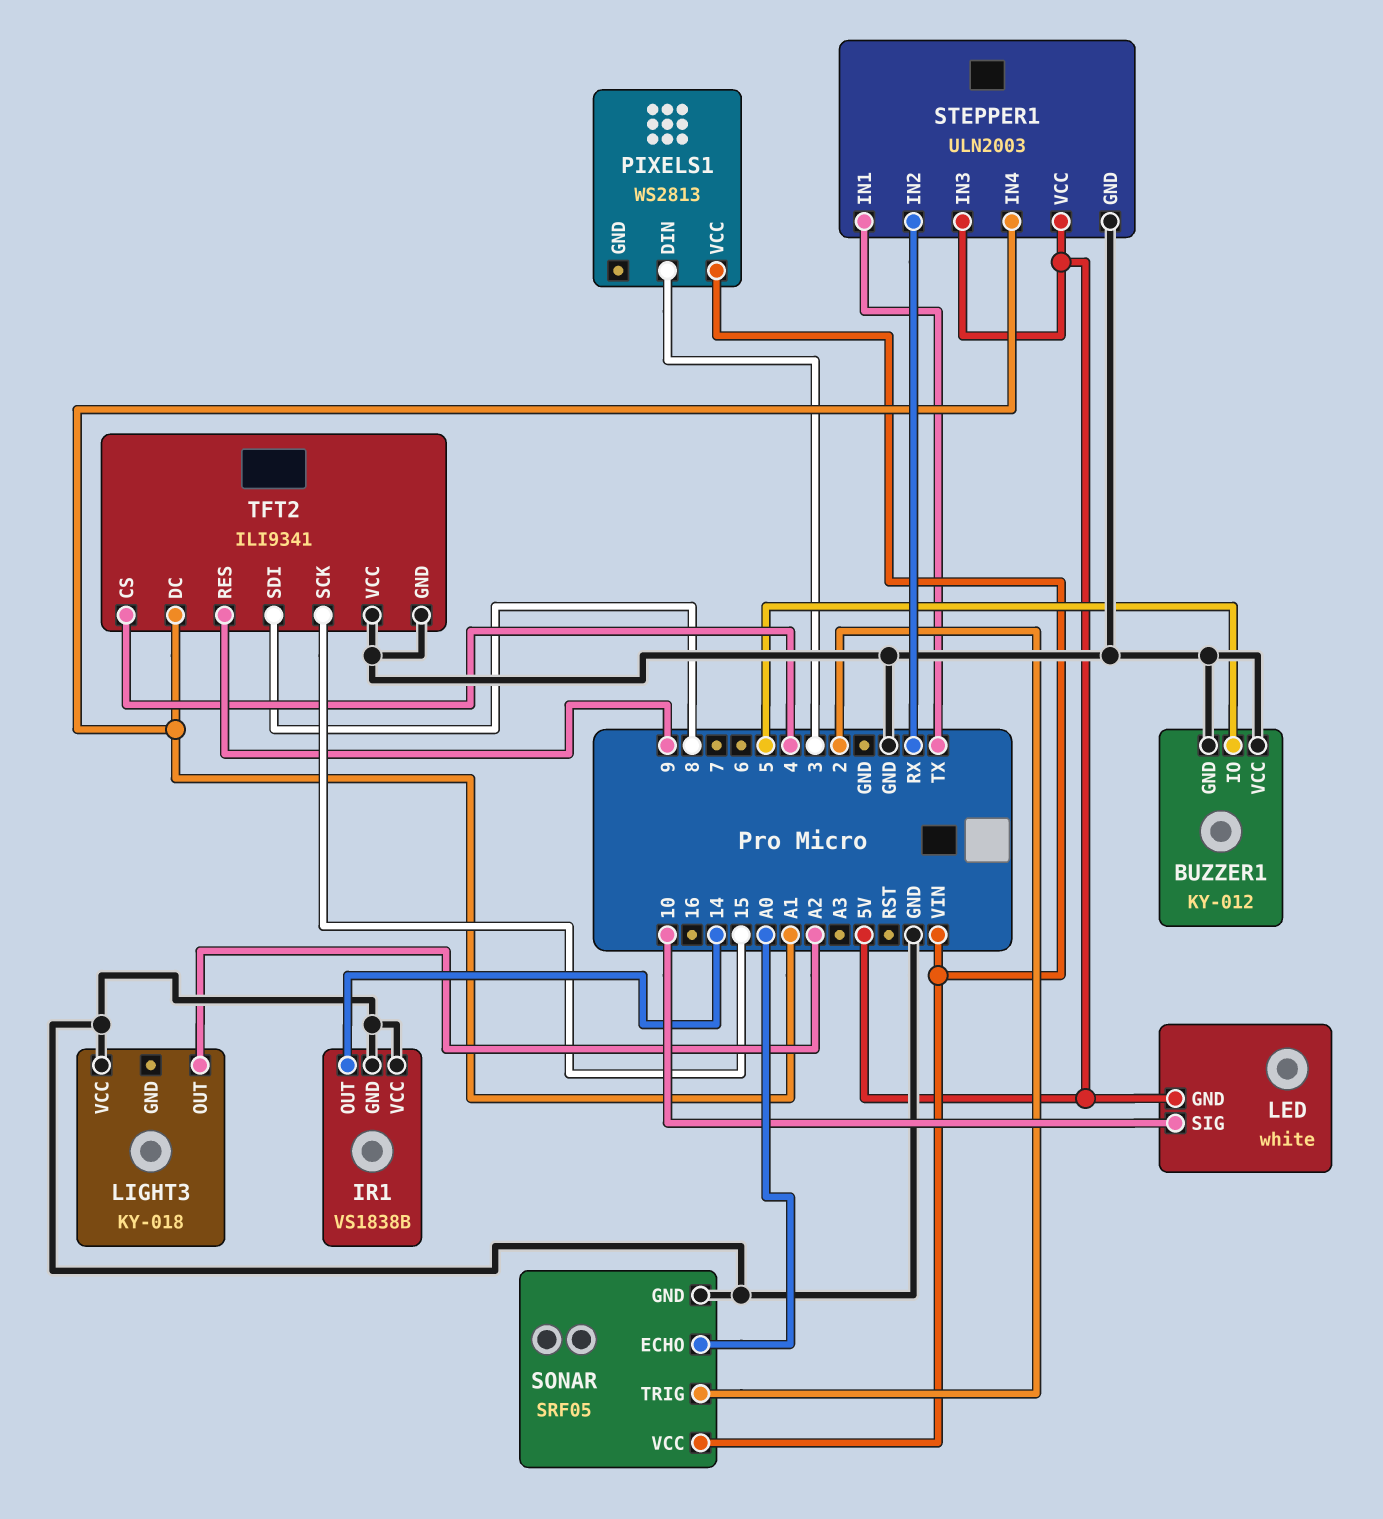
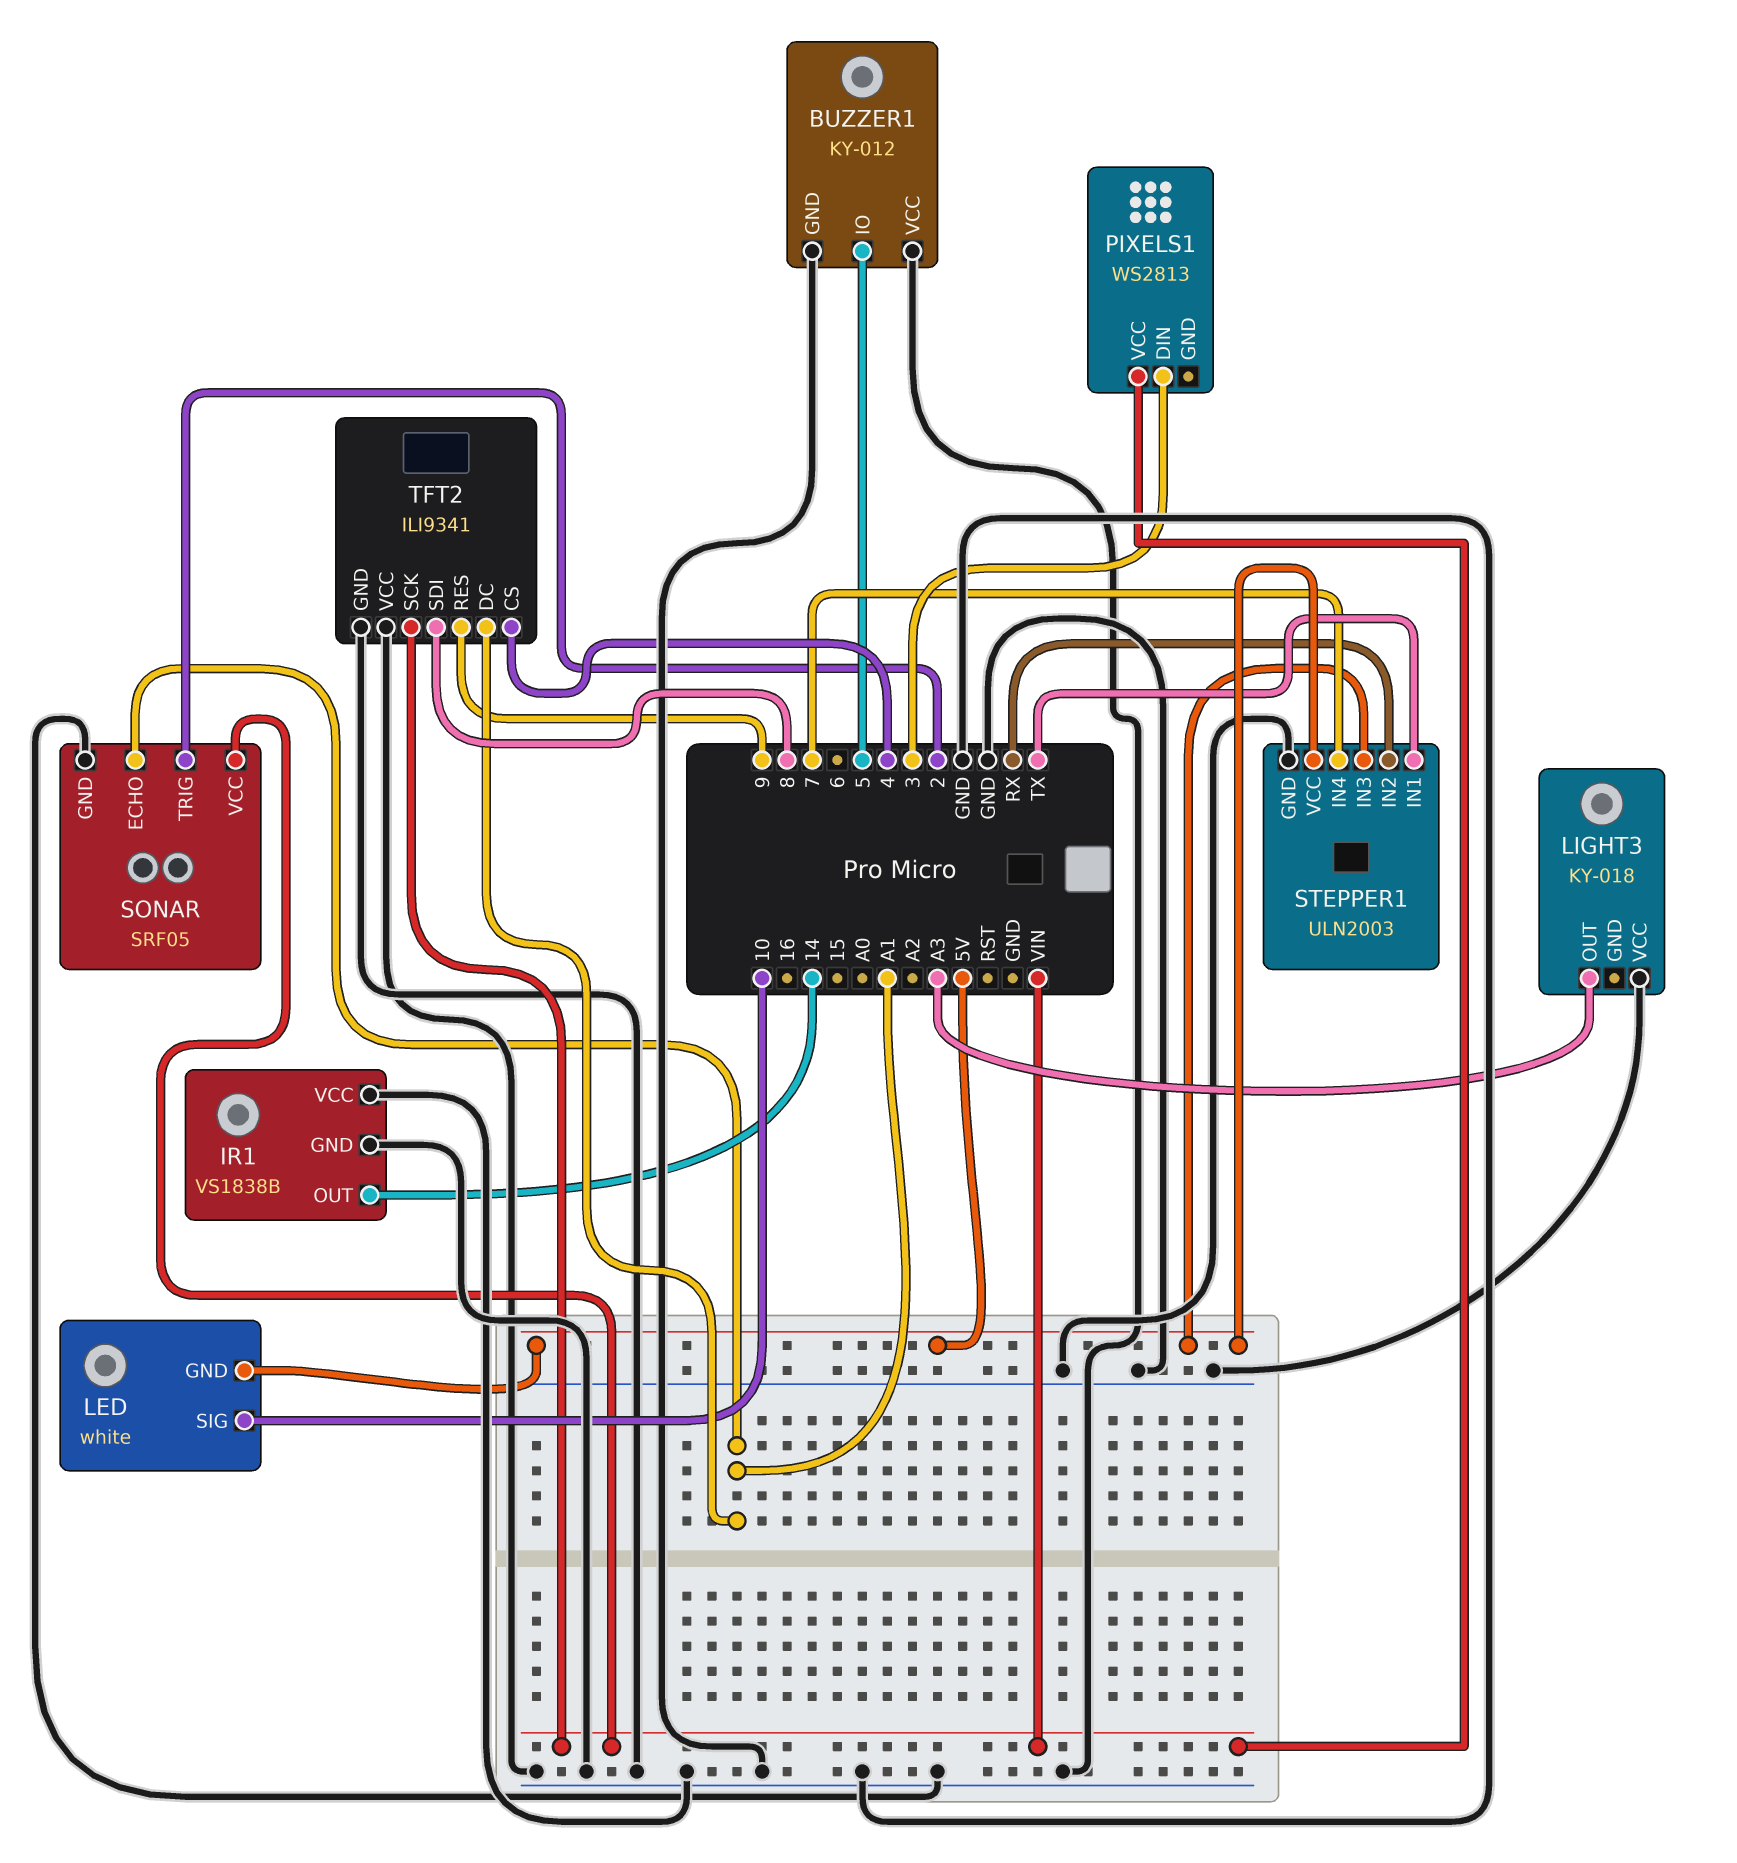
LIGHT3 pin OUT: A2 -> A3
SONAR pin ECHO: A0 -> A1
STEPPER1 pin IN4: A1 -> 7
TFT2 pin SCK: 15 -> VIN

